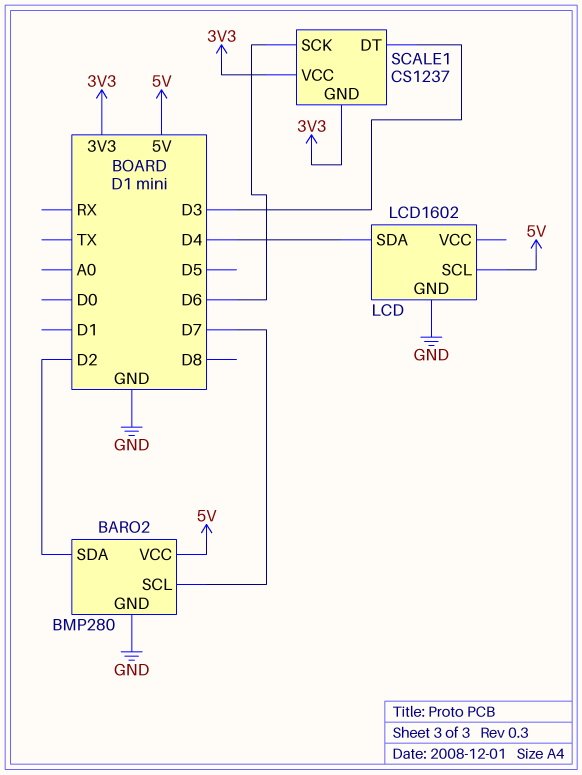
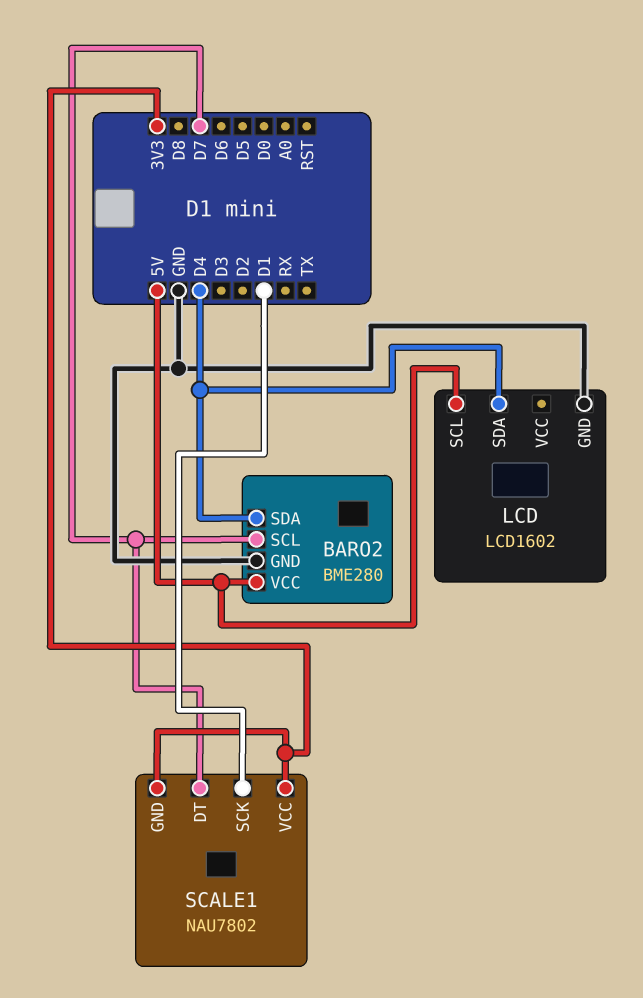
BARO2: BMP280 -> BME280
BARO2 pin SDA: D2 -> D4
SCALE1: CS1237 -> NAU7802
SCALE1 pin DT: D3 -> D7
SCALE1 pin SCK: D6 -> D1

